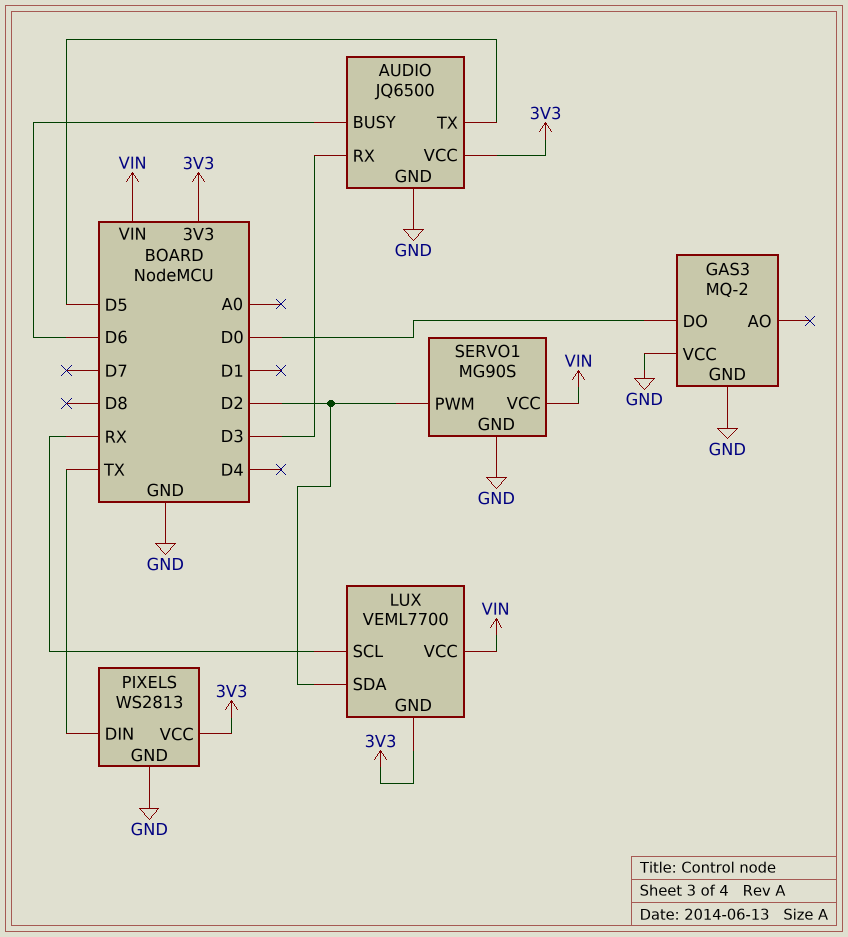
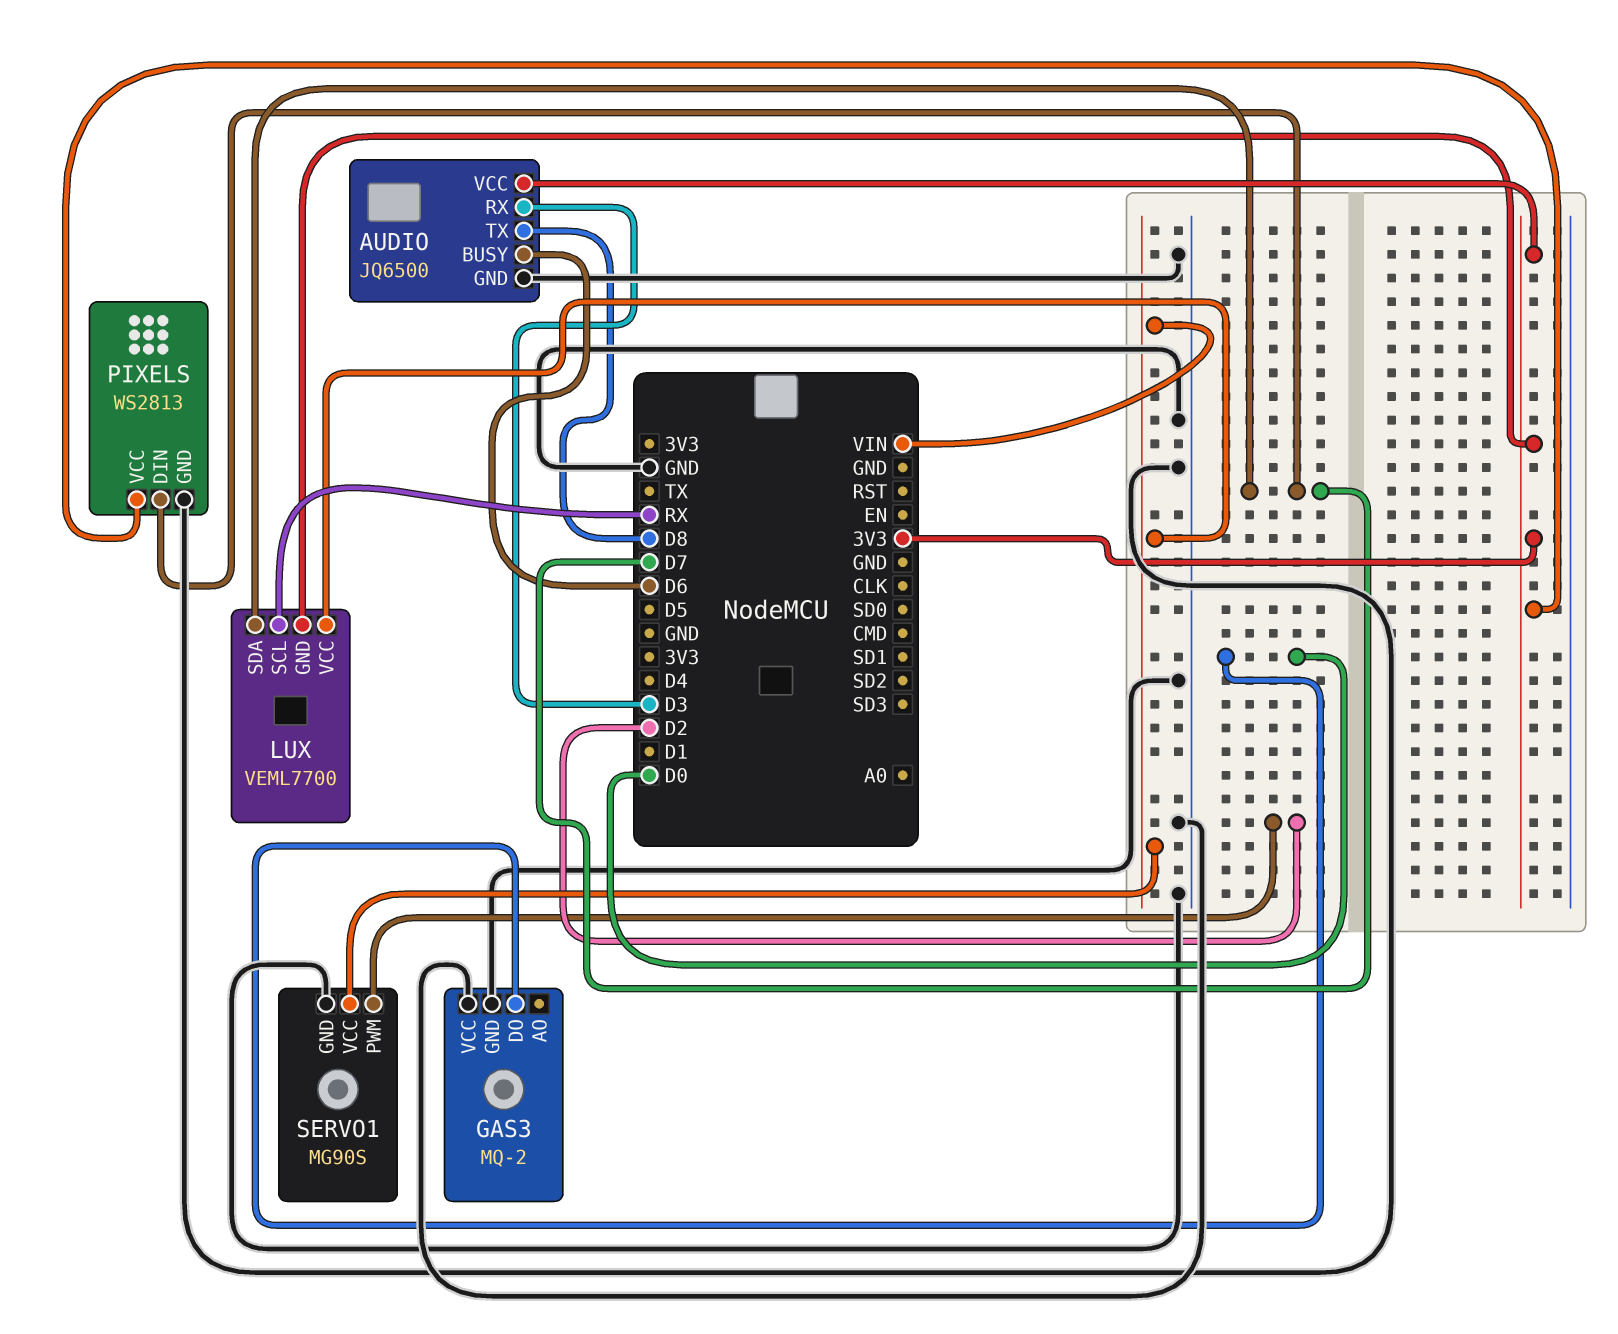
AUDIO pin TX: D5 -> D8
LUX pin SDA: D2 -> D7
PIXELS pin DIN: TX -> D7

